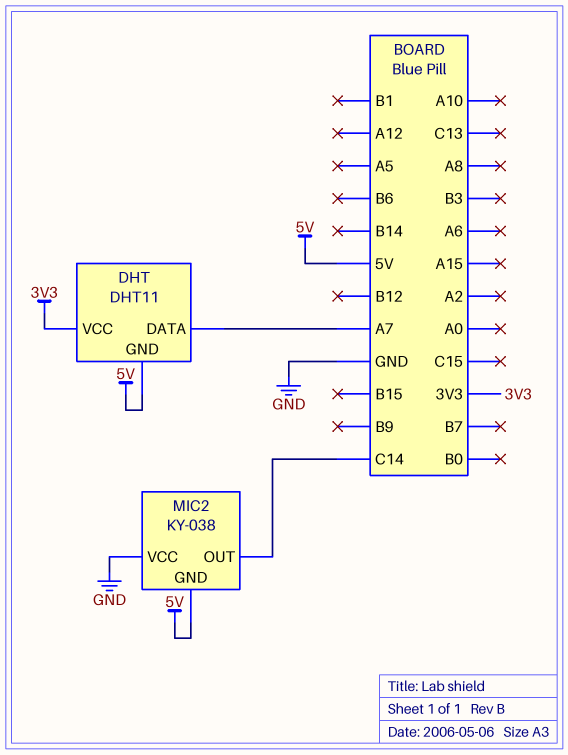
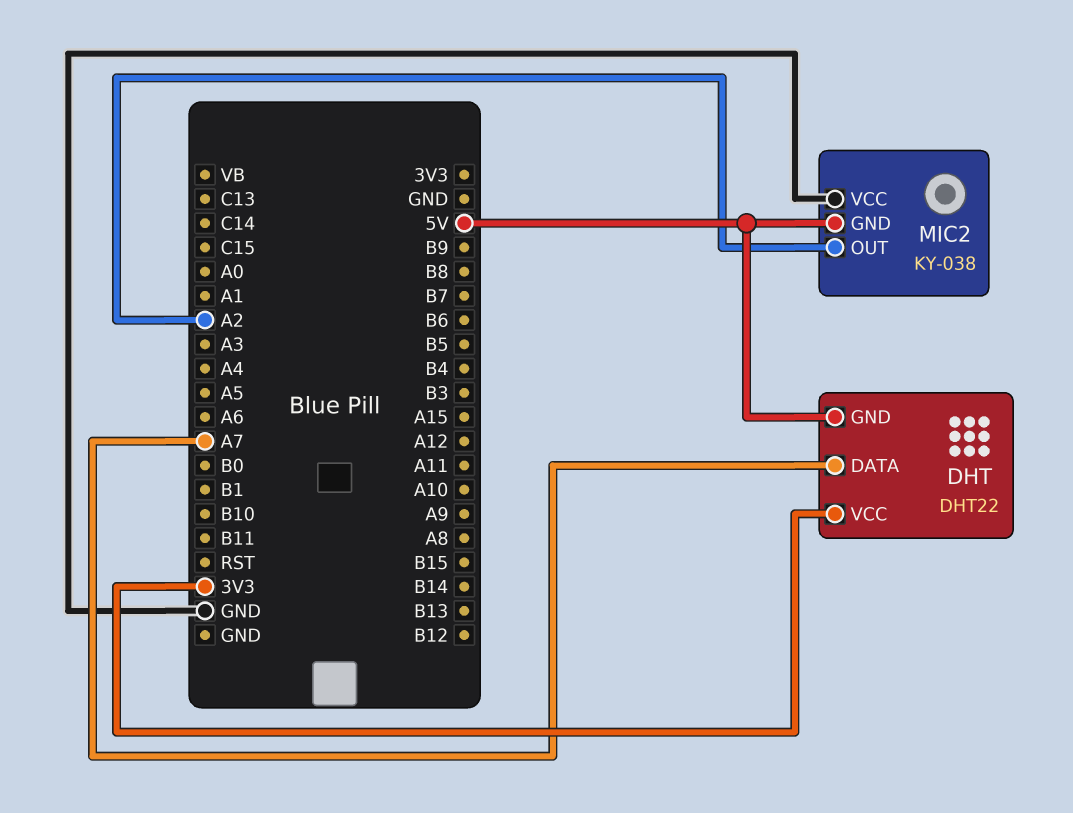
DHT: DHT11 -> DHT22
MIC2 pin OUT: C14 -> A2

